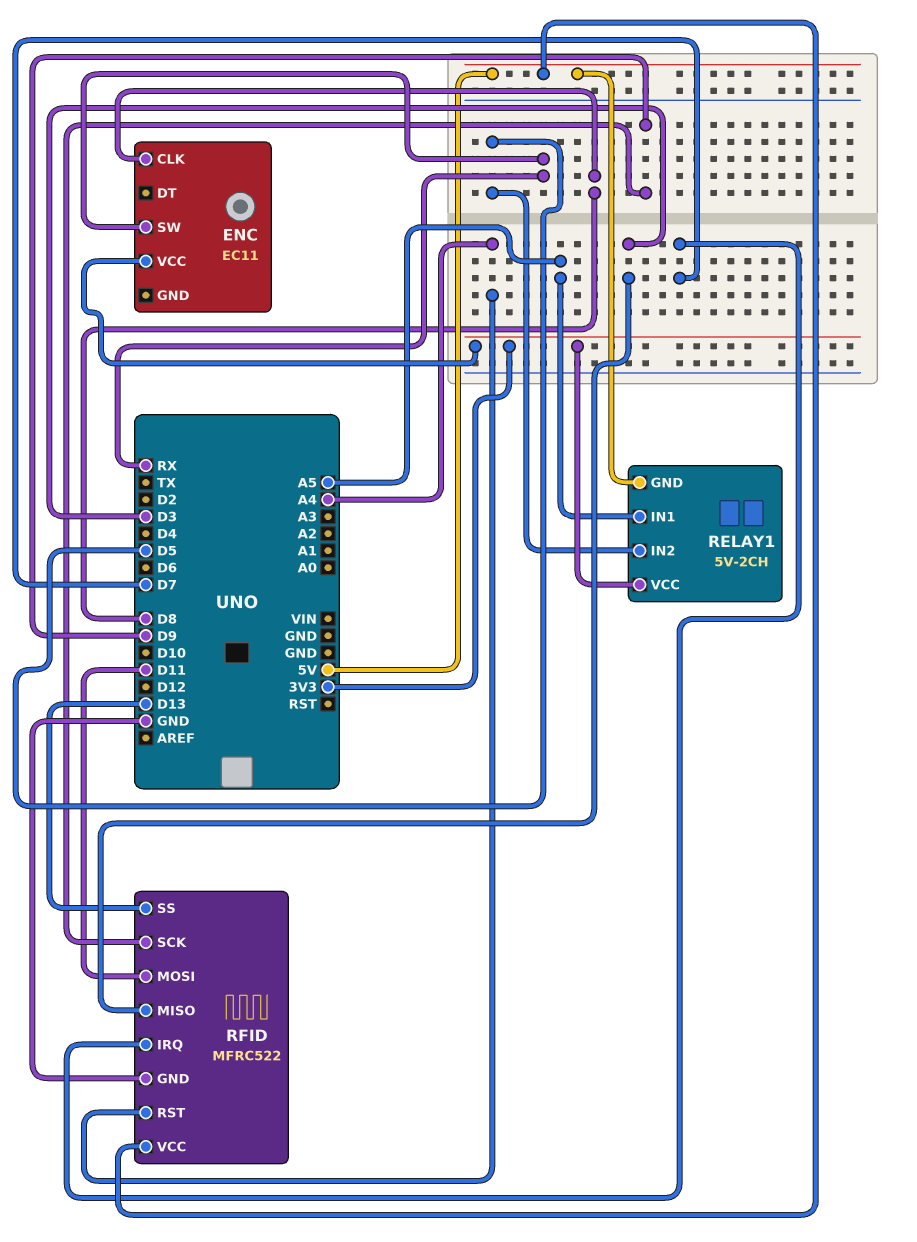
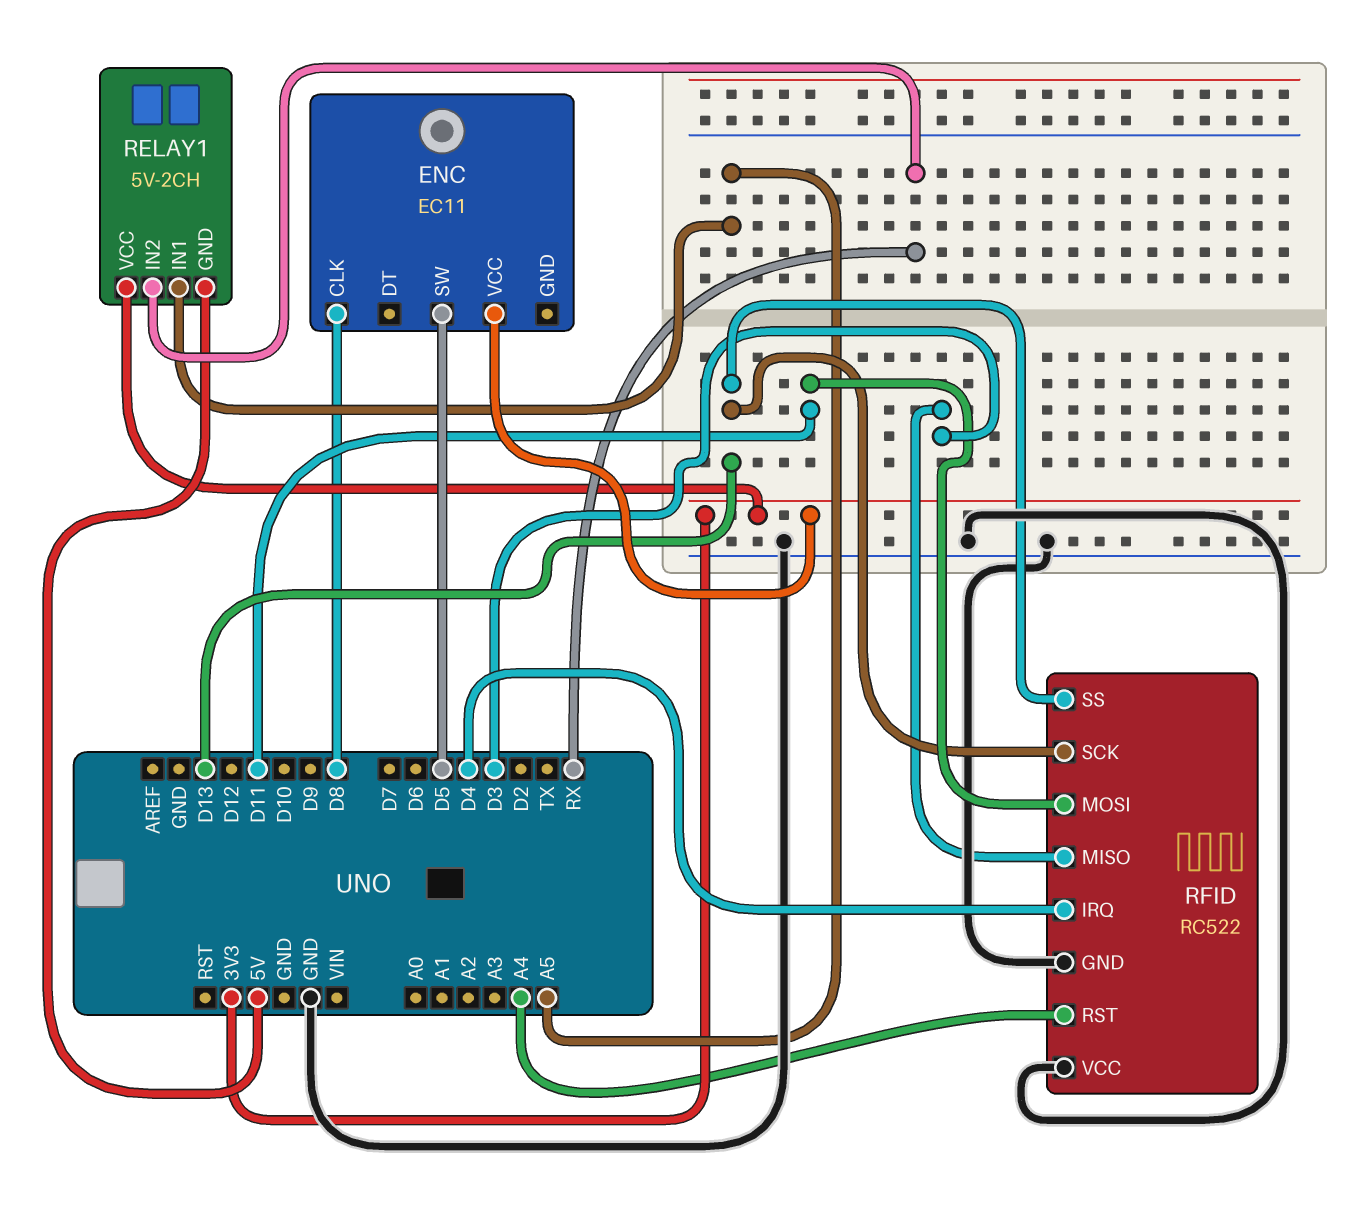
ENC pin SW: RX -> D5
RELAY1 pin IN2: D5 -> RX
RFID: MFRC522 -> RC522
RFID pin IRQ: D7 -> D4
RFID pin SCK: D9 -> D13
RFID pin VCC: 5V -> GND

